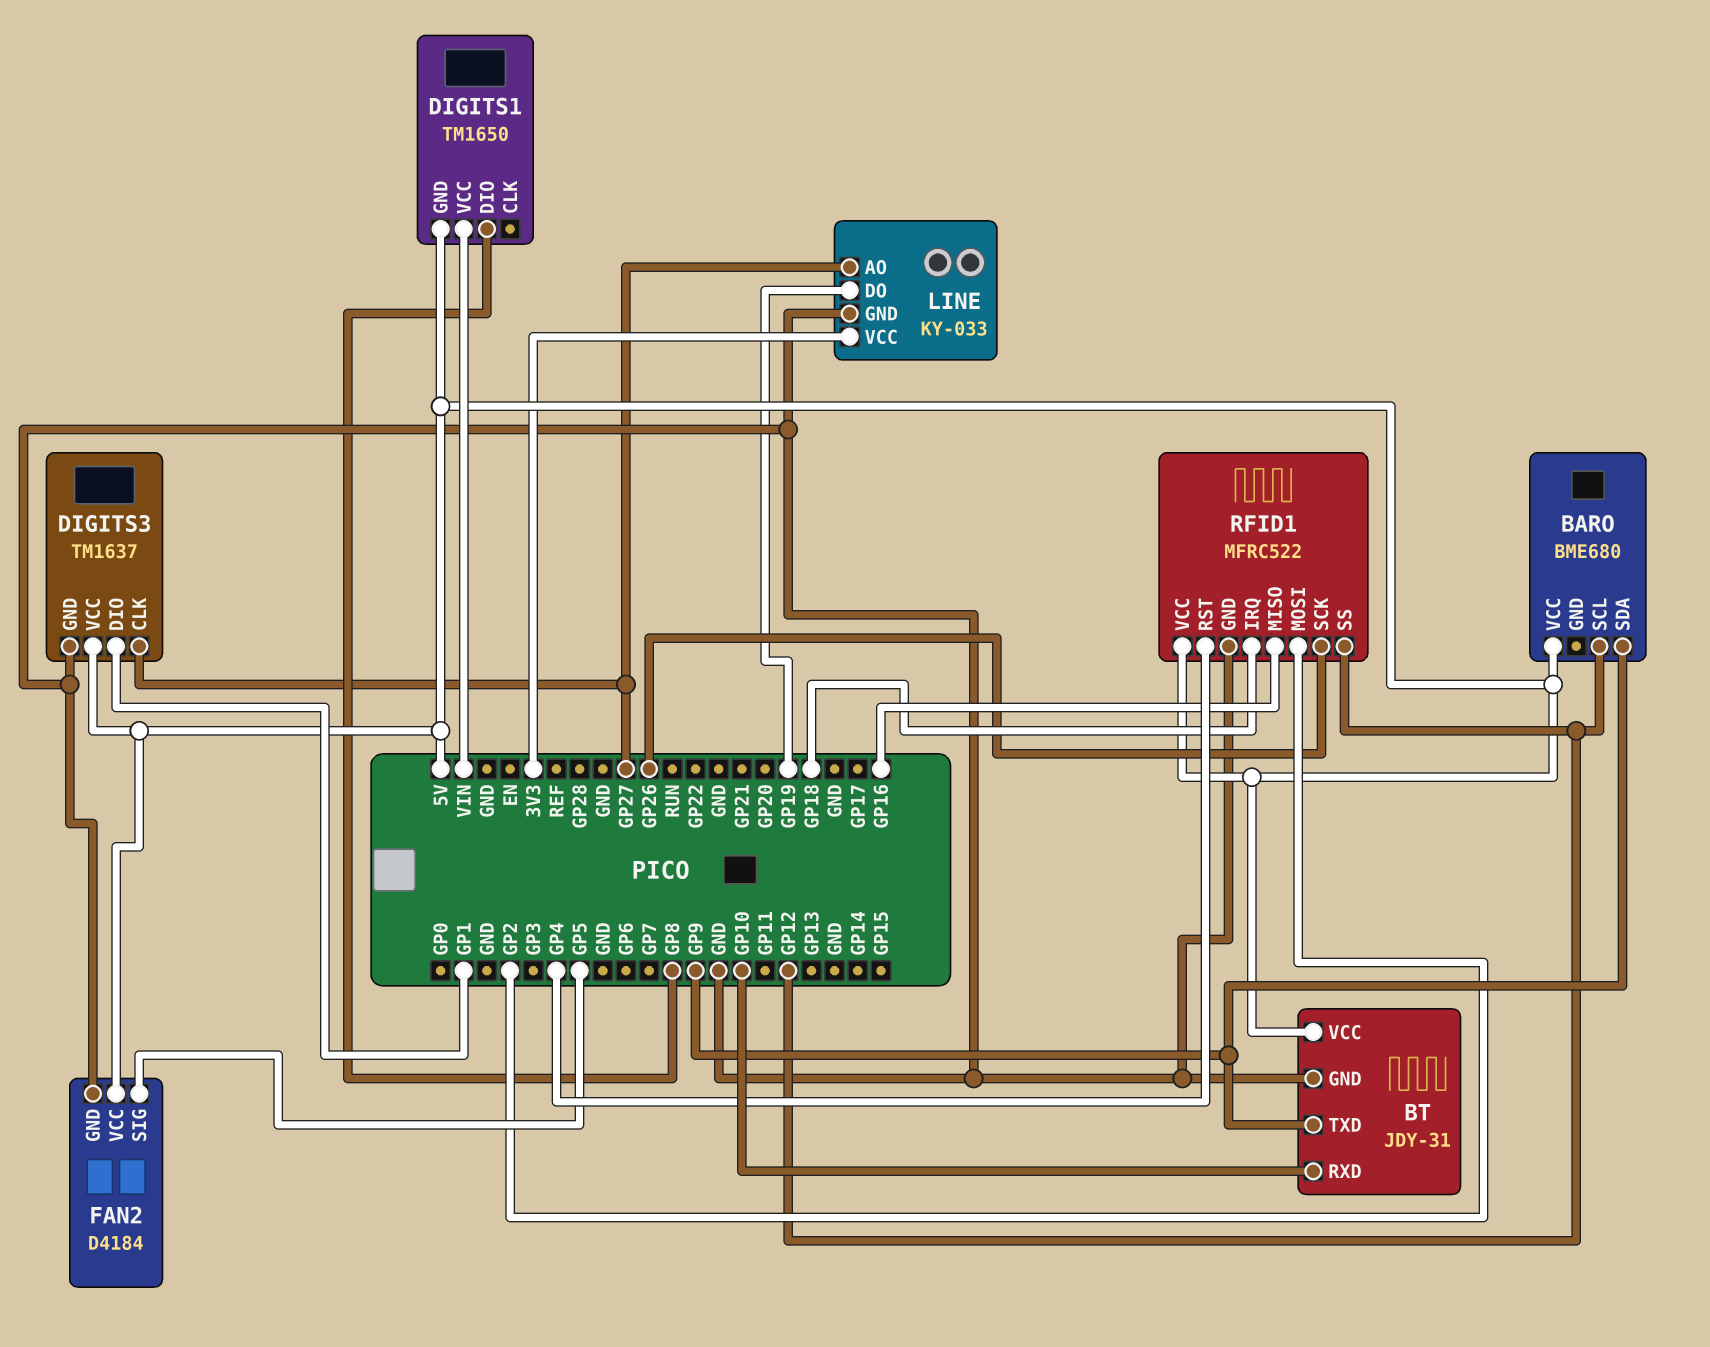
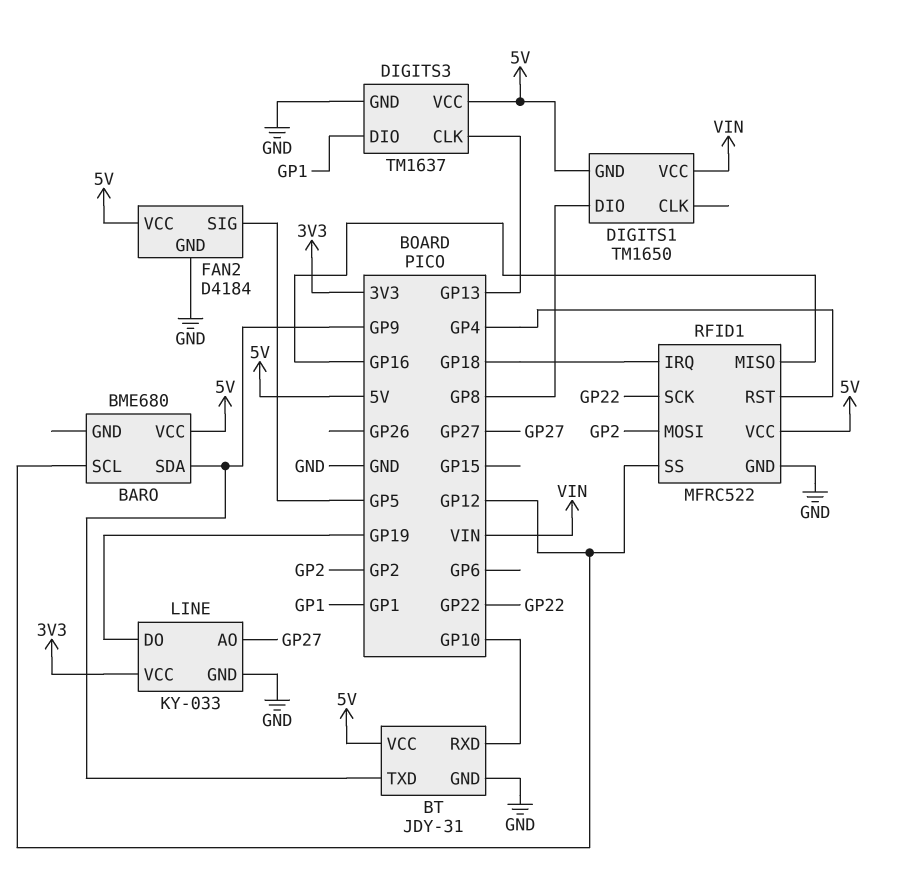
DIGITS3 pin CLK: GP27 -> GP13
RFID1 pin SCK: GP26 -> GP22

